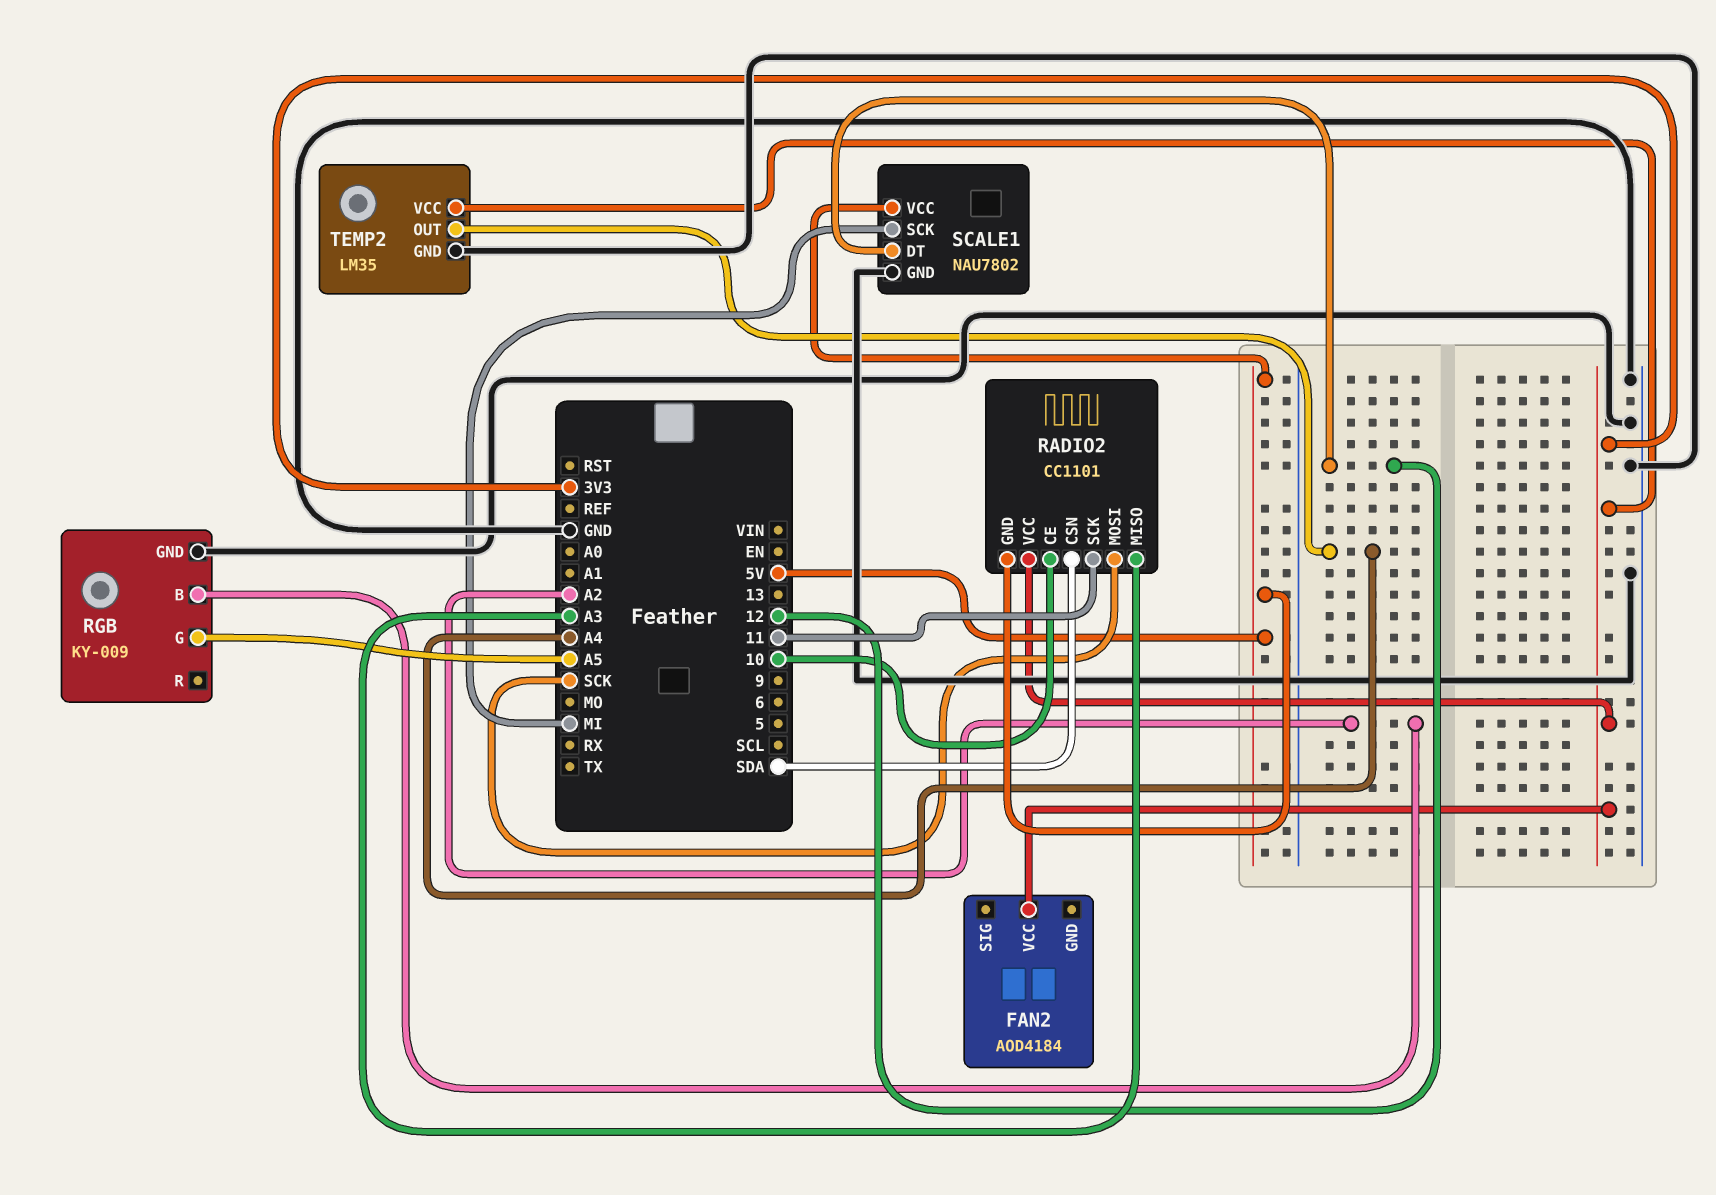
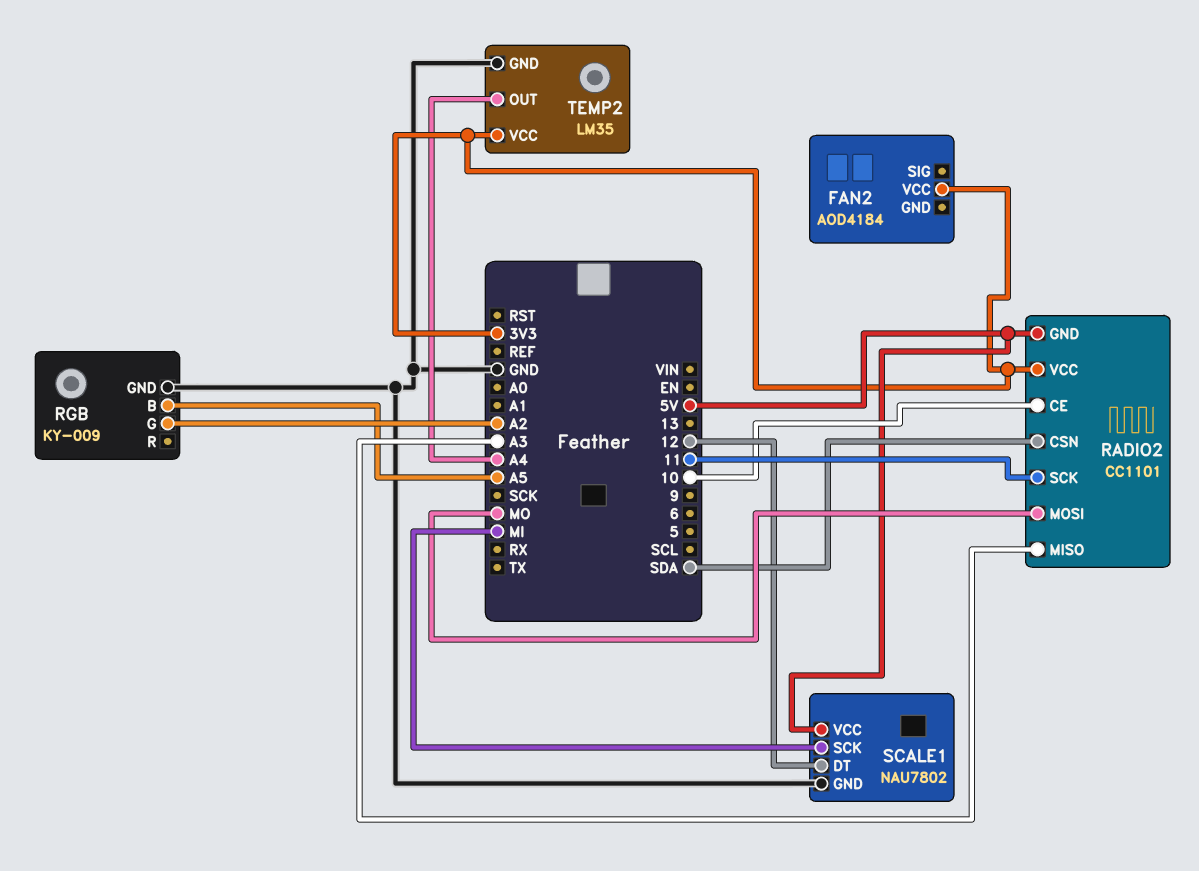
RADIO2 pin MOSI: SCK -> MO
RGB pin B: A2 -> A5
RGB pin G: A5 -> A2

